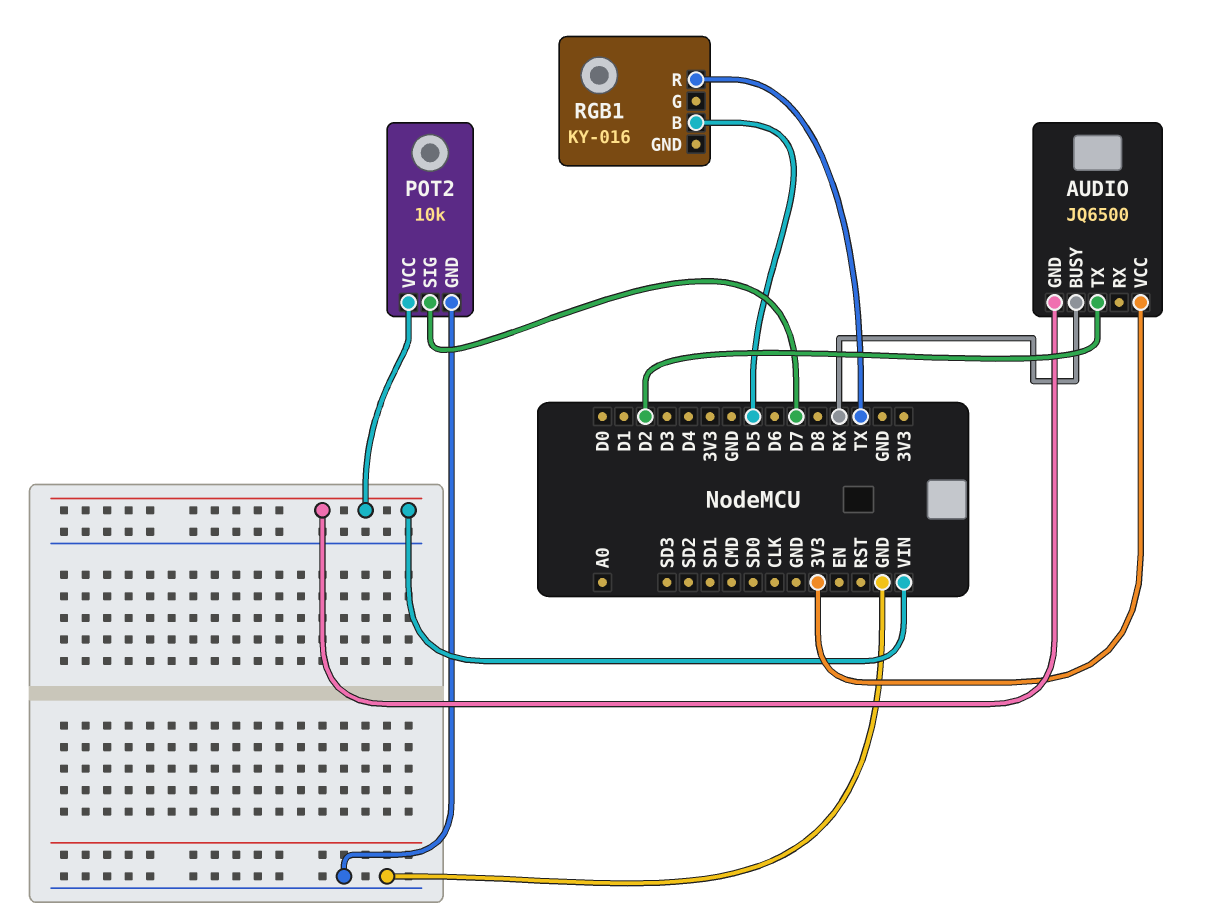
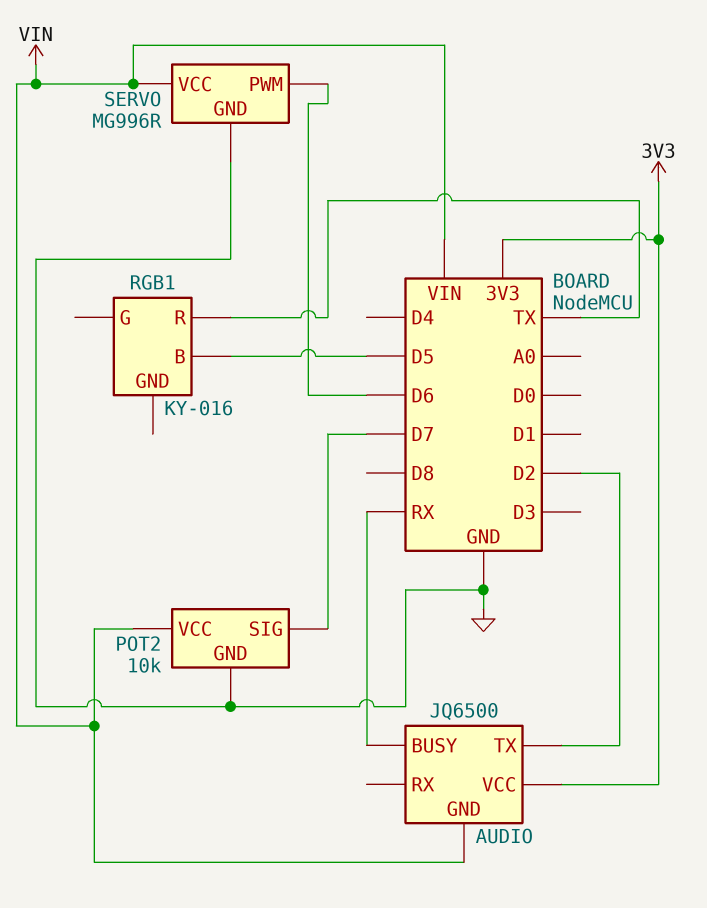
SERVO: none -> MG996R
SERVO pin GND: none -> GND
SERVO pin PWM: none -> D6
SERVO pin VCC: none -> VIN

